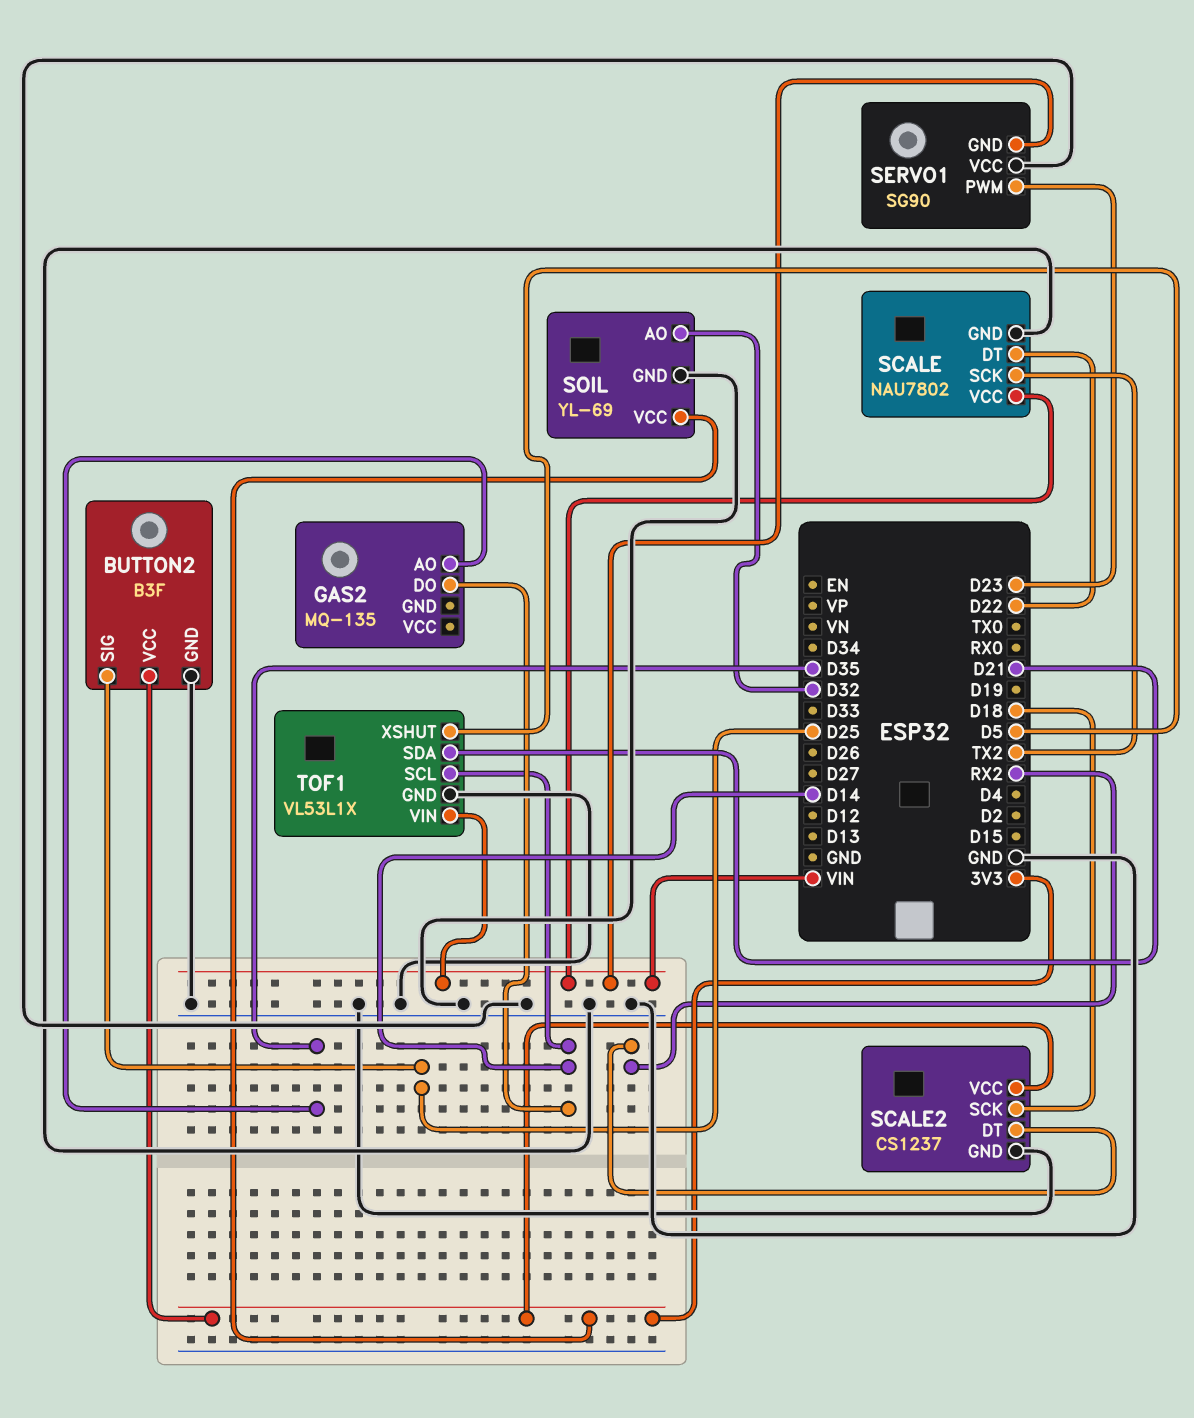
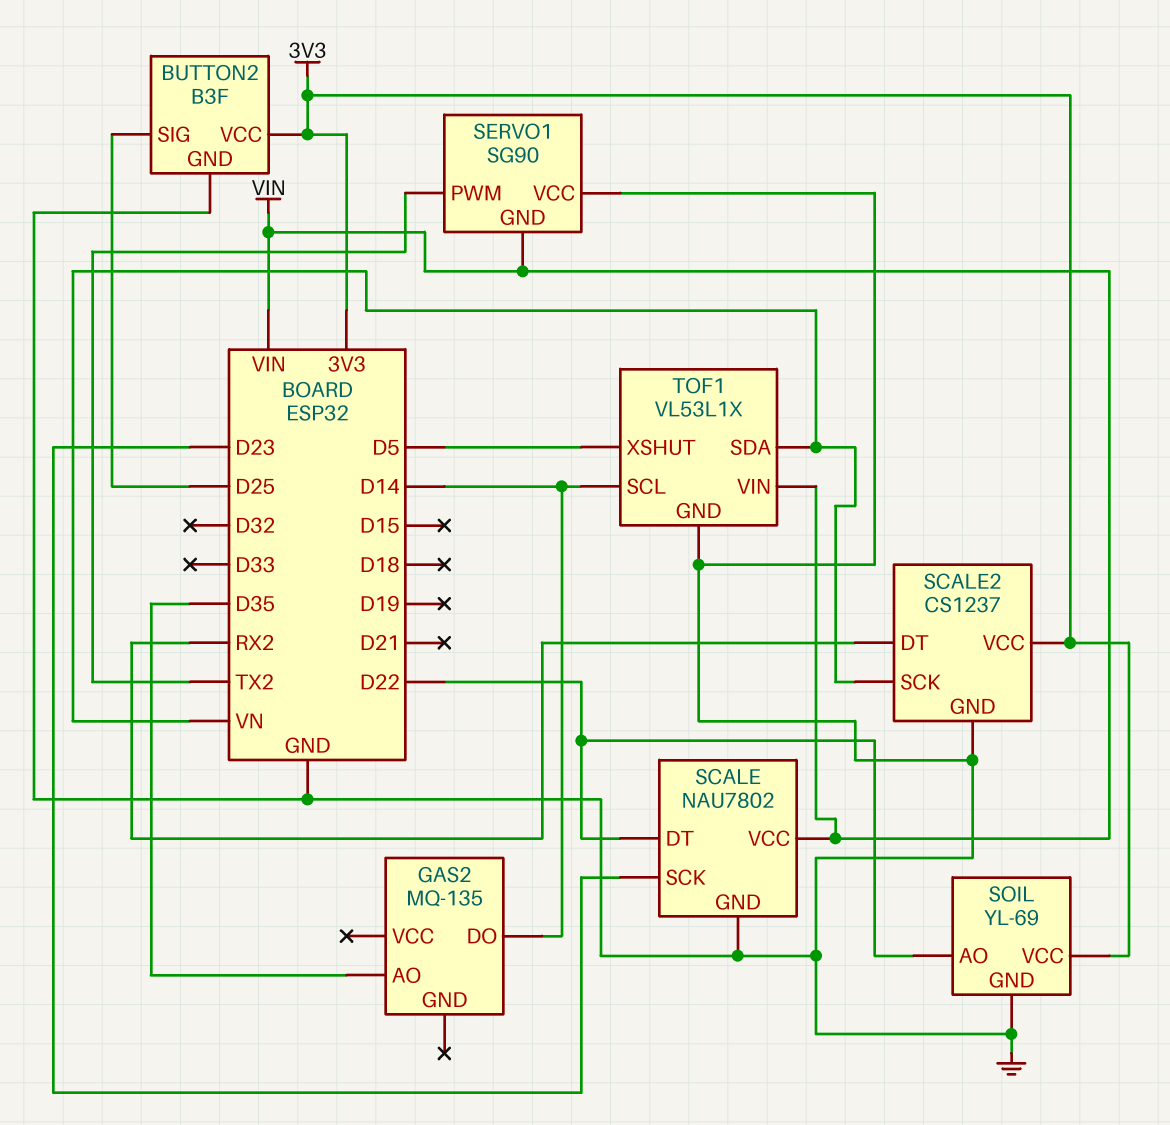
SCALE pin SCK: TX2 -> D23
SCALE2 pin SCK: D18 -> VN
SERVO1 pin PWM: D23 -> TX2
SOIL pin AO: D32 -> D22
TOF1 pin SDA: D21 -> VN

